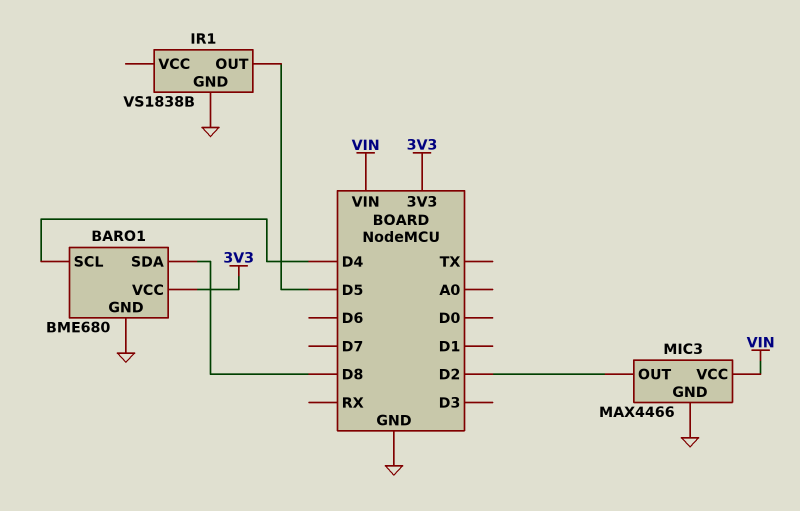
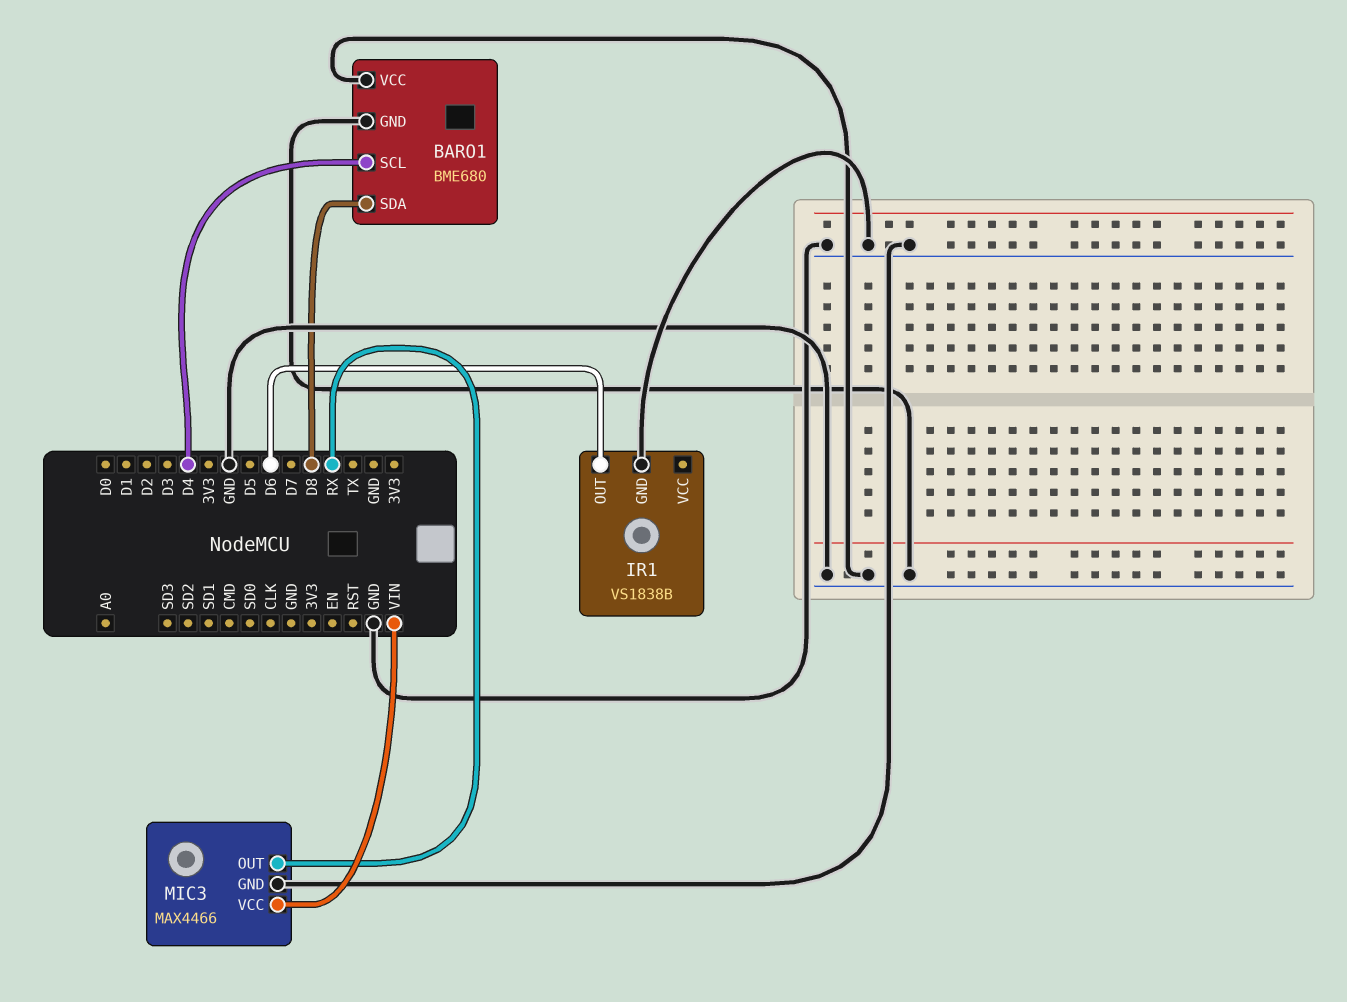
BARO1 pin VCC: 3V3 -> GND
IR1 pin OUT: D5 -> D6
MIC3 pin OUT: D2 -> RX

